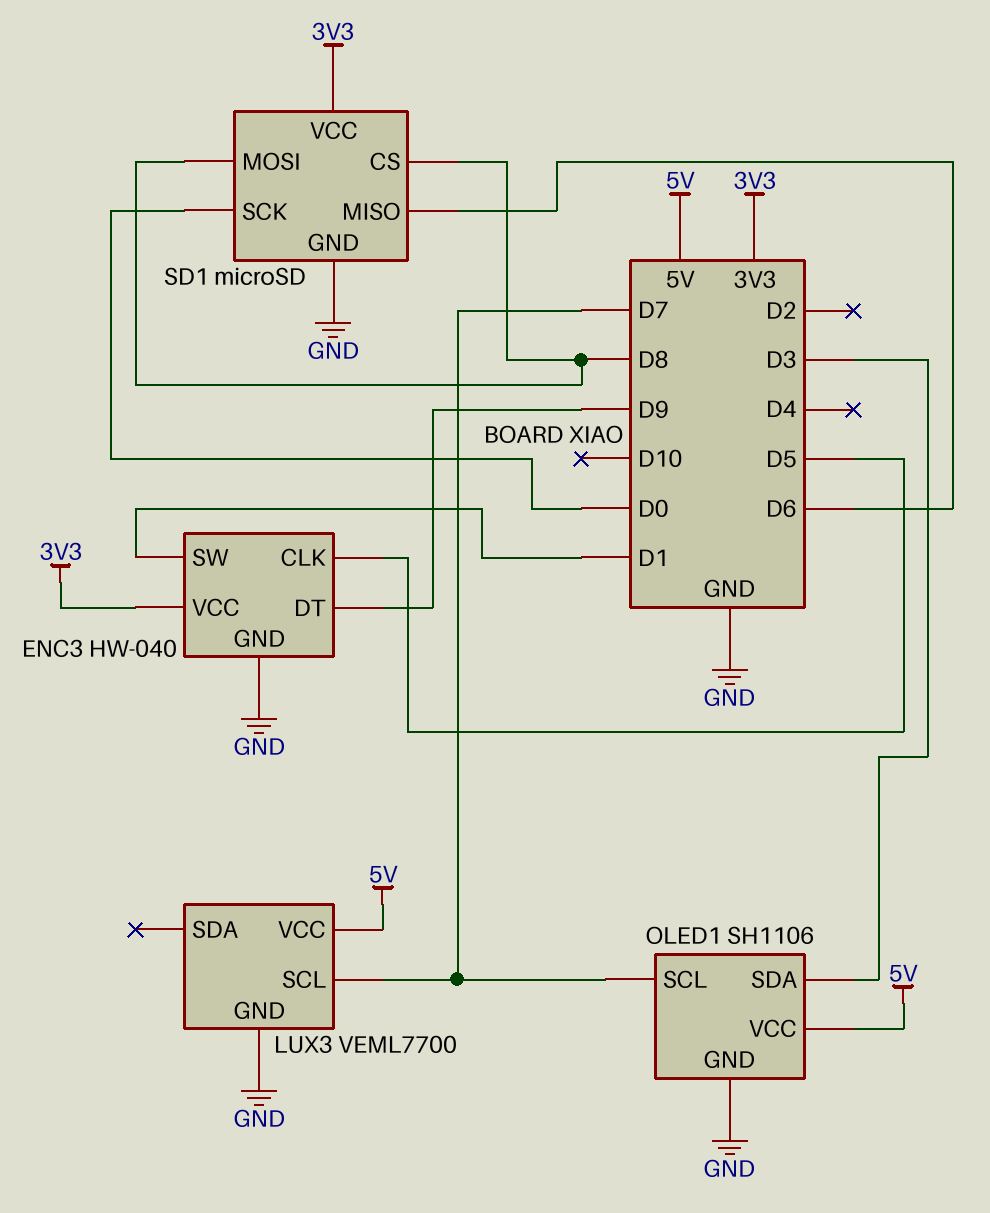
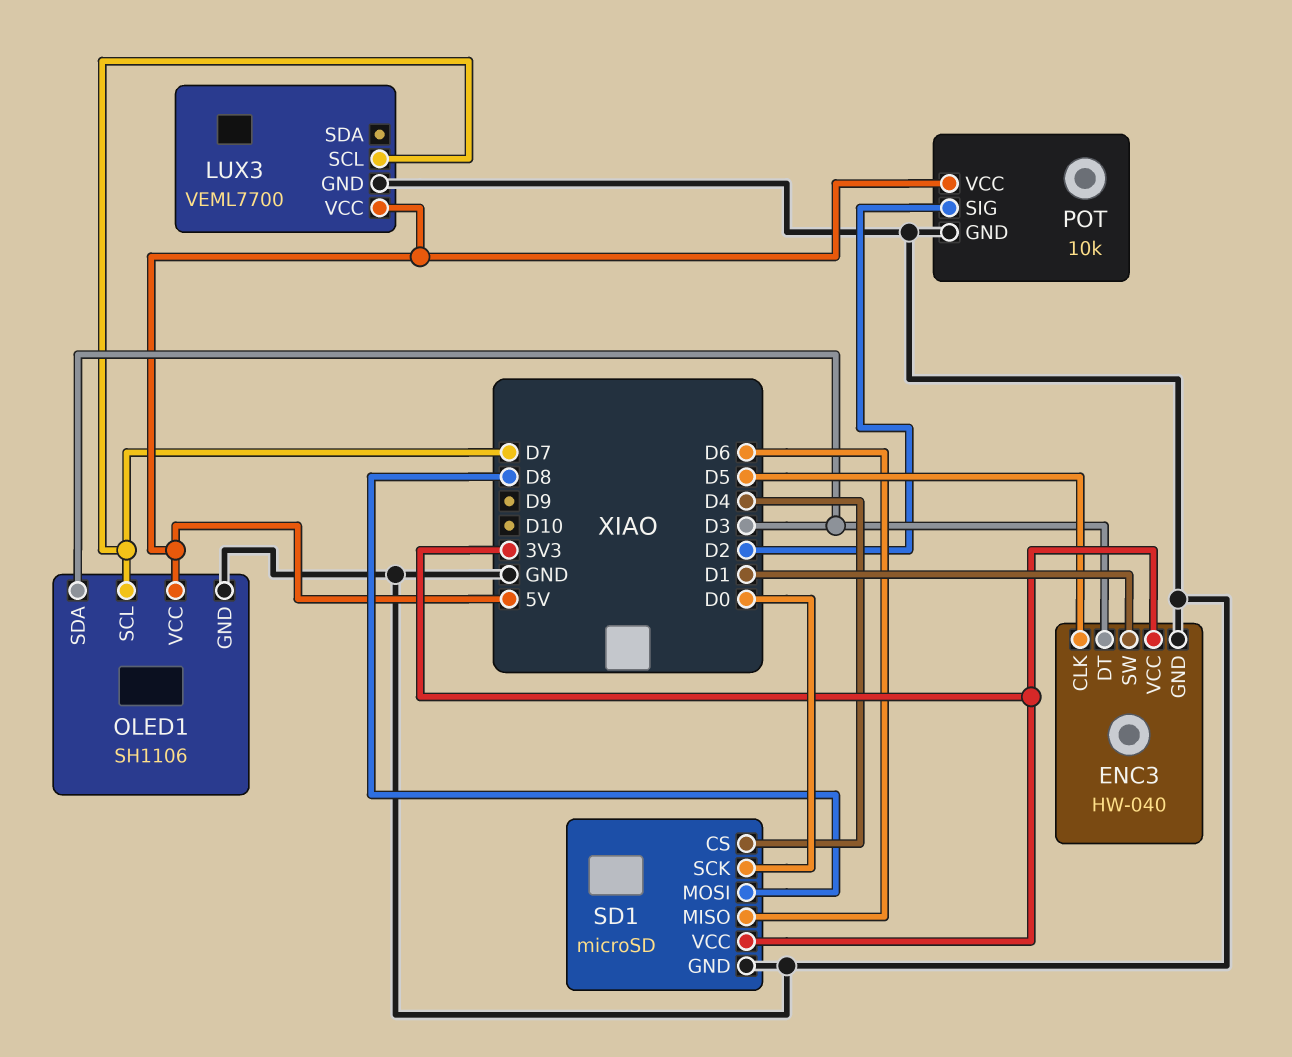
ENC3 pin DT: D9 -> D3
POT: none -> 10k
POT pin GND: none -> GND
POT pin SIG: none -> D2
POT pin VCC: none -> 5V
SD1 pin CS: D8 -> D4

